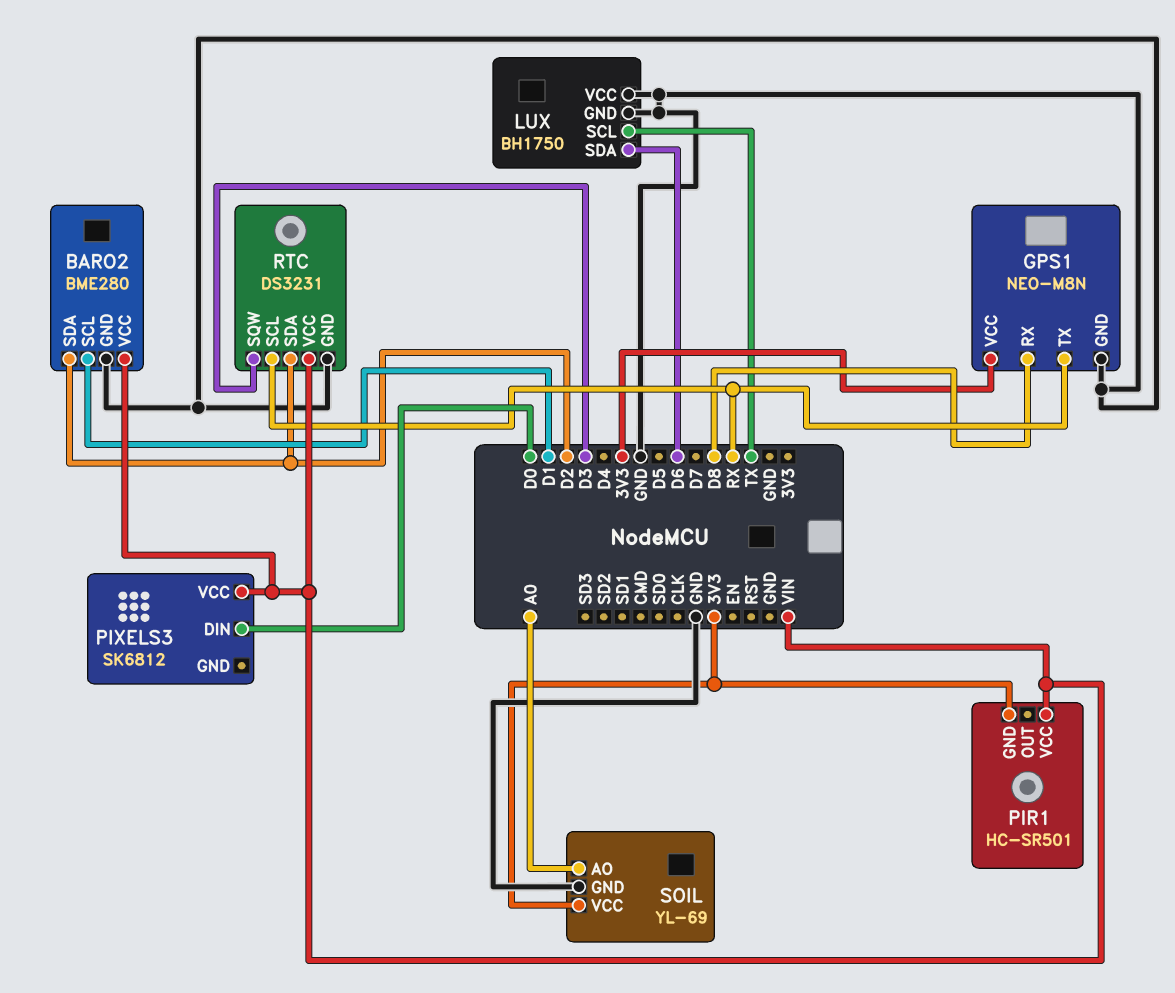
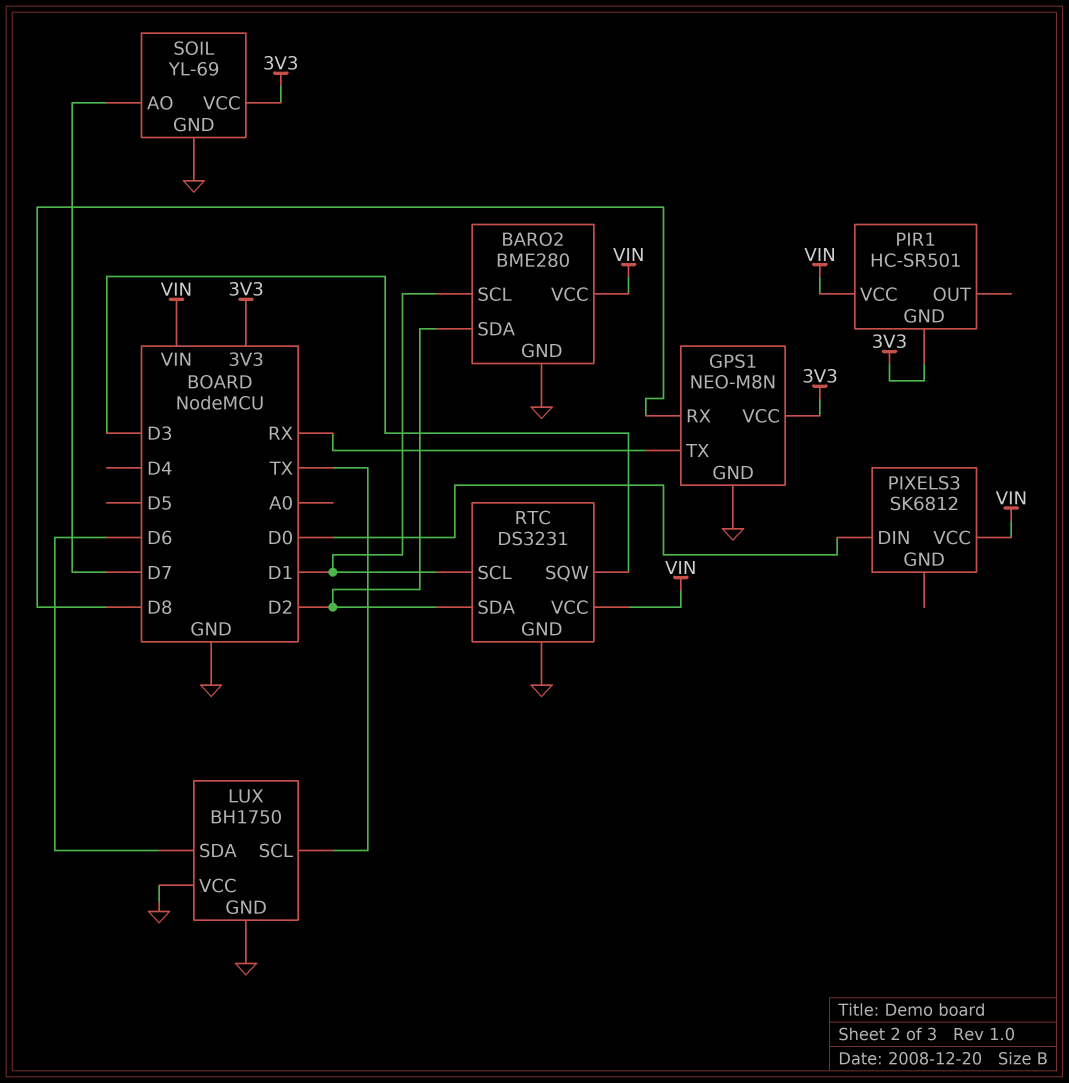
RTC pin SCL: RX -> D1
SOIL pin AO: A0 -> D7

